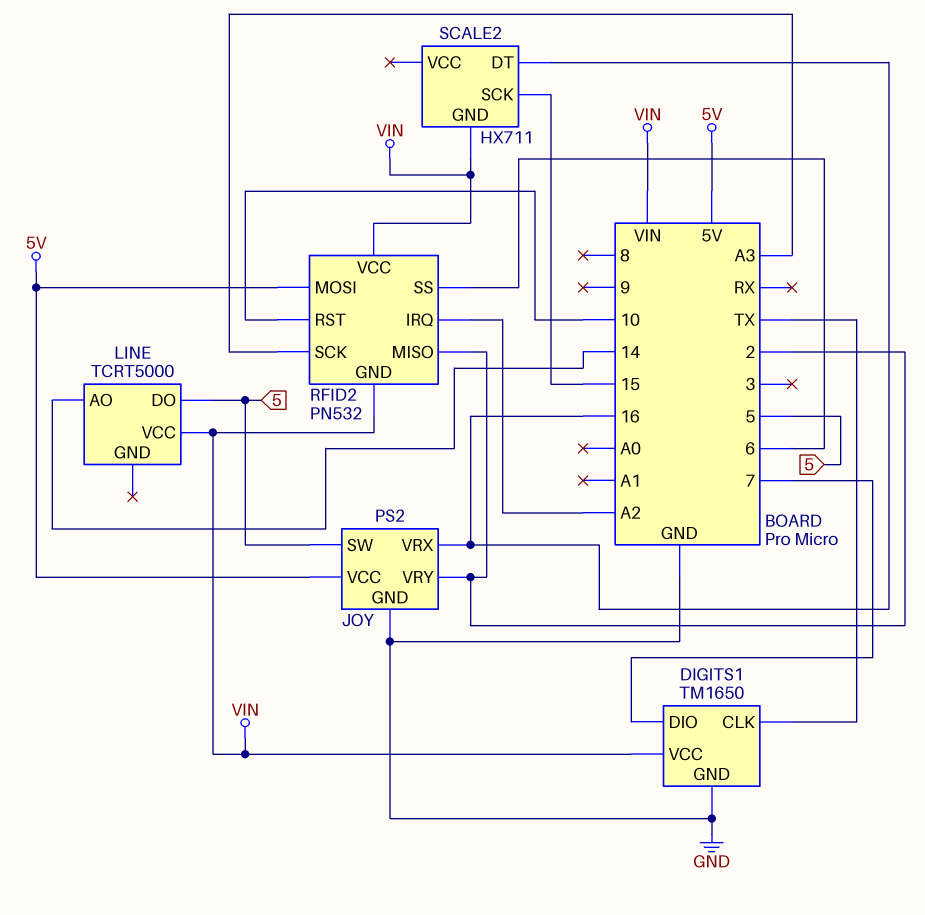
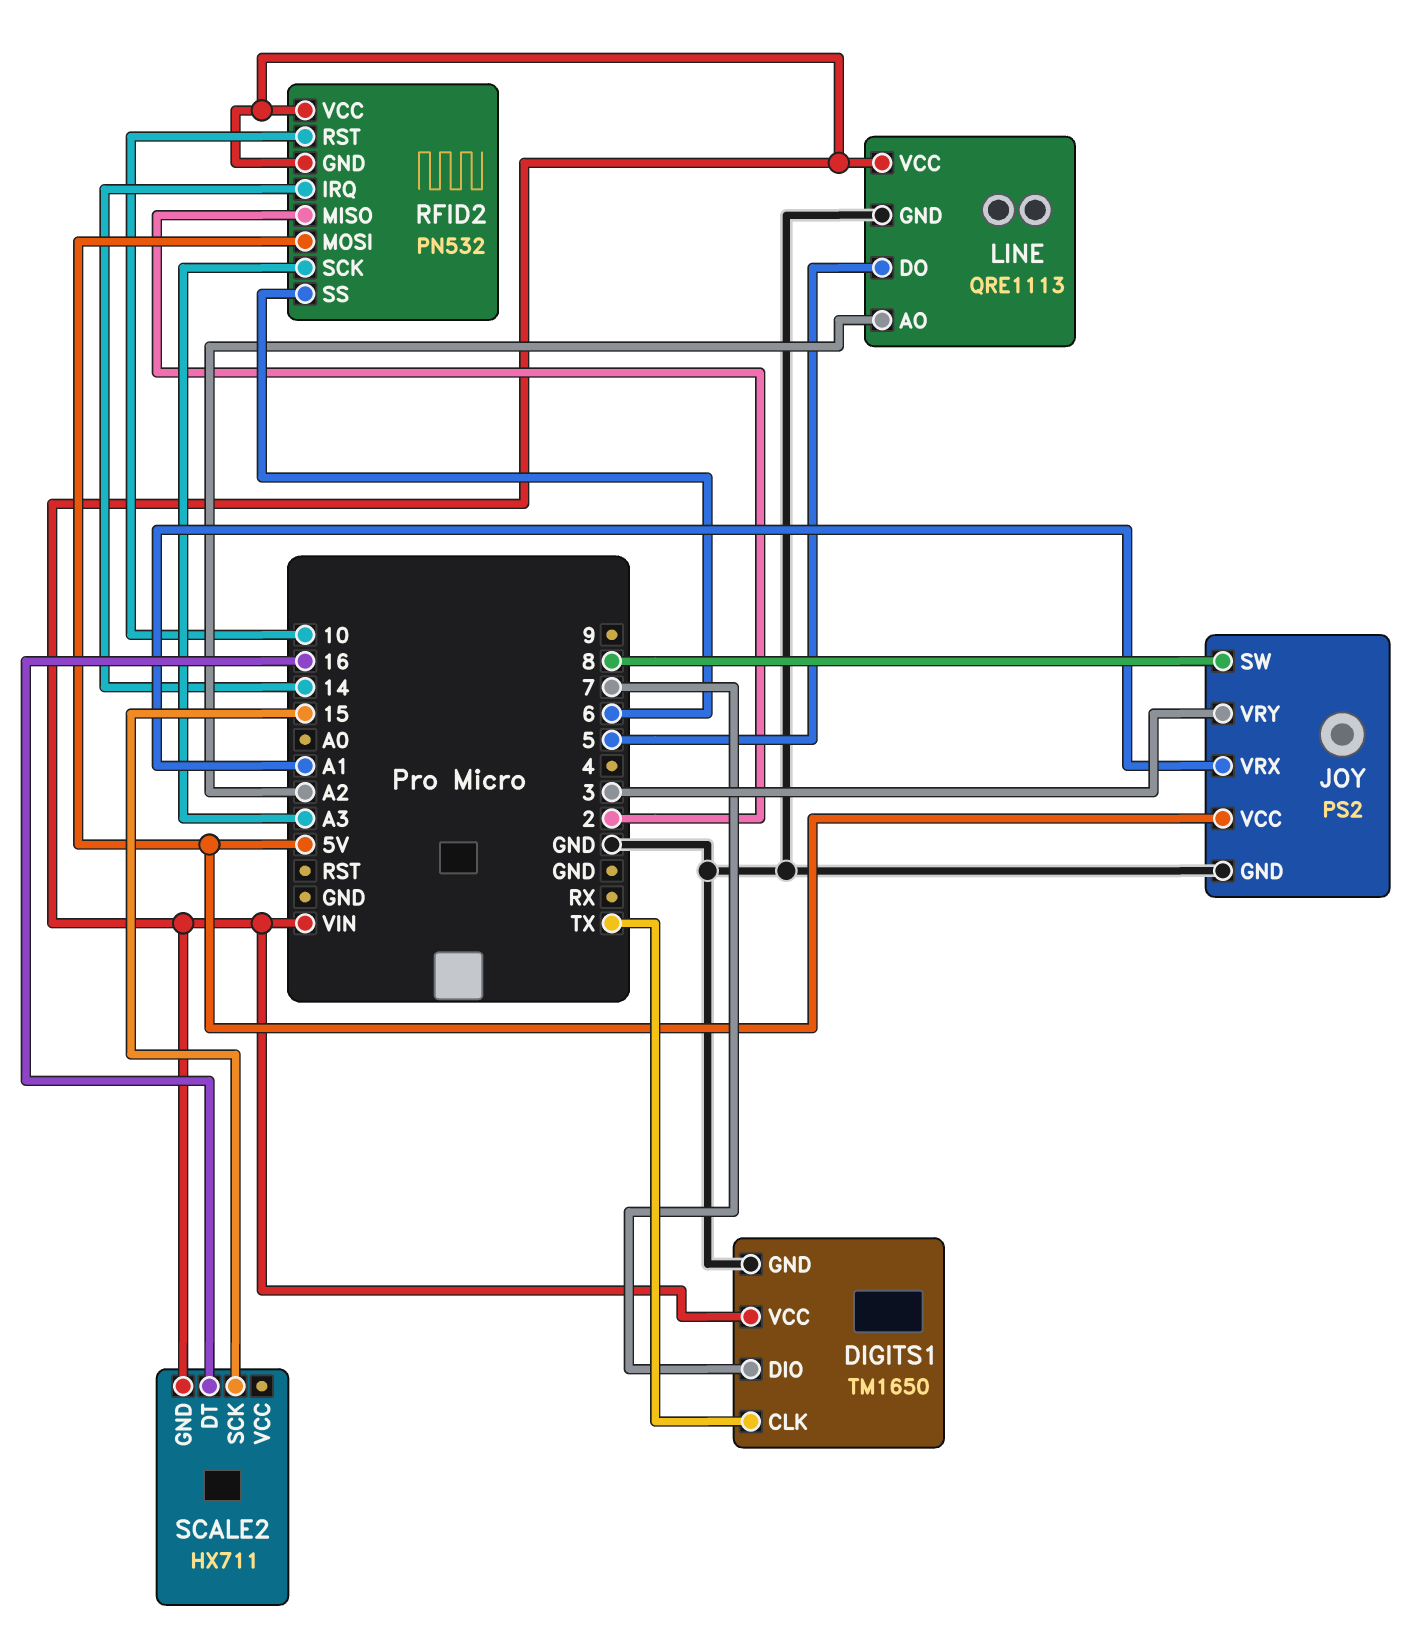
JOY pin SW: 5 -> 8
JOY pin VRX: 16 -> A1
JOY pin VRY: 2 -> 3
LINE: TCRT5000 -> QRE1113
LINE pin AO: 14 -> A2
LINE pin GND: none -> GND
RFID2 pin IRQ: A2 -> 14

